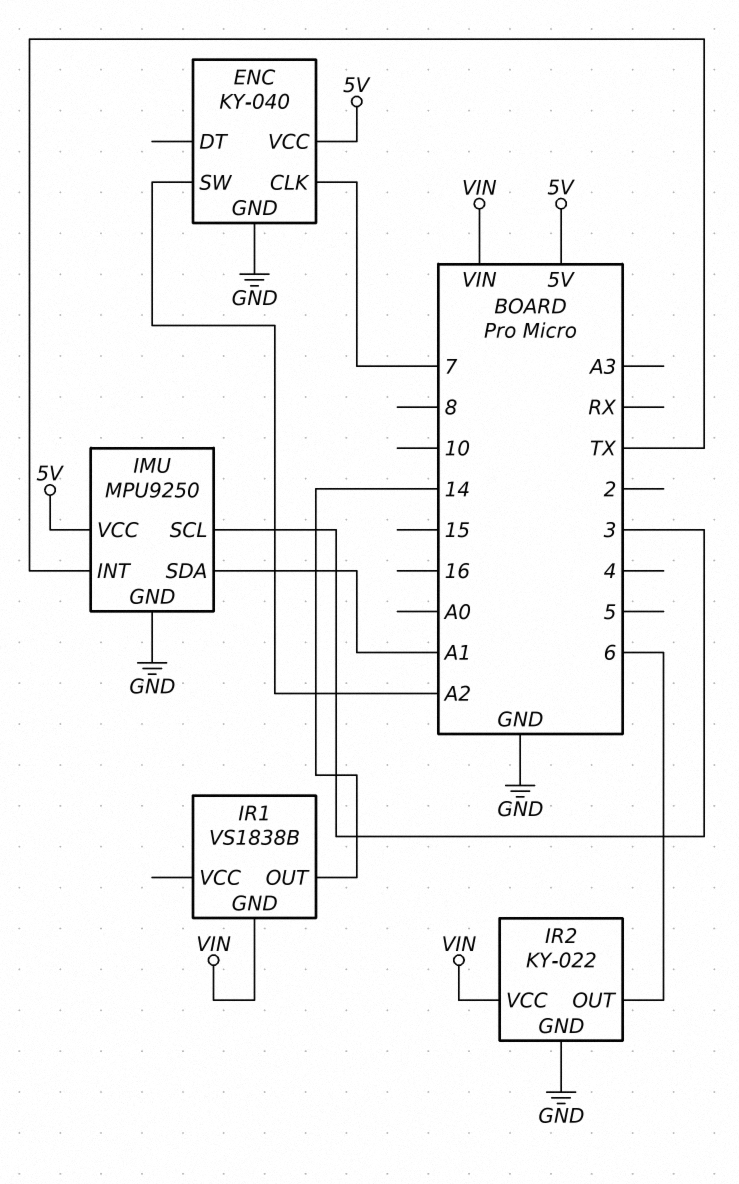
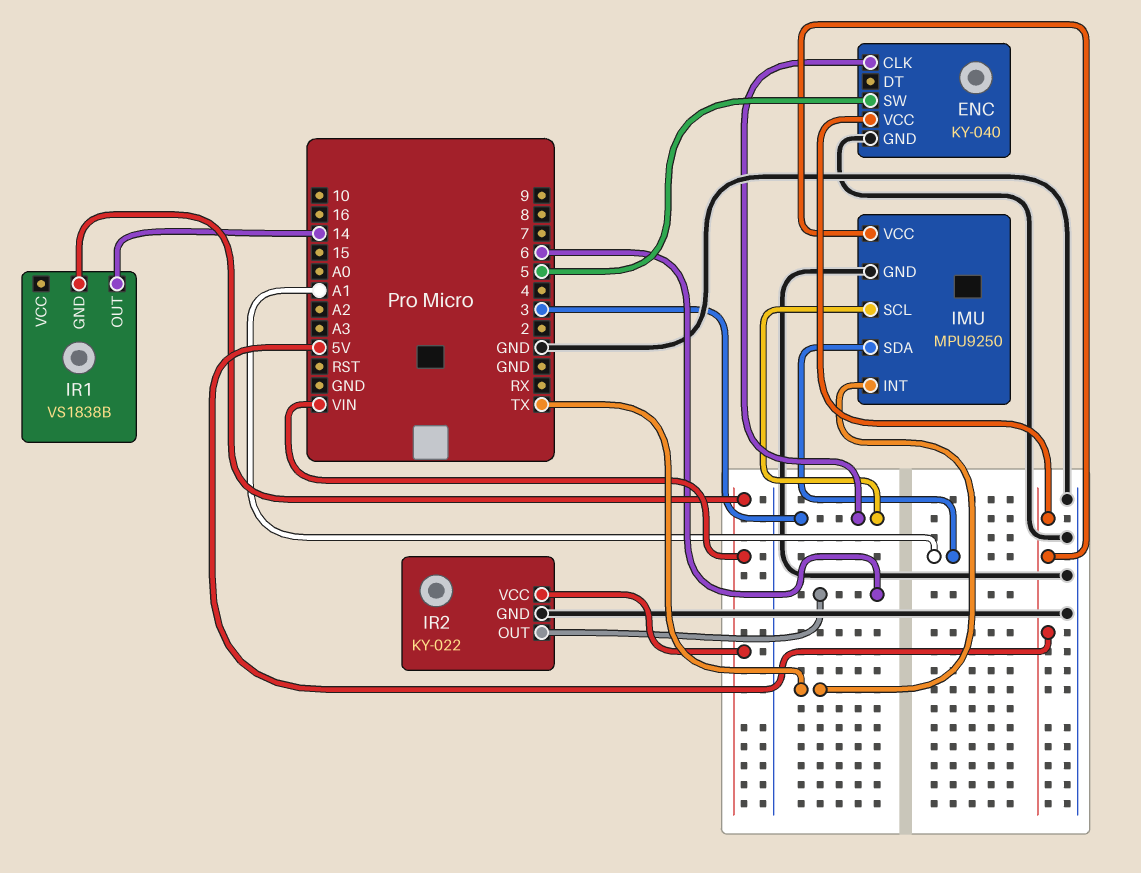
ENC pin CLK: 7 -> 3
ENC pin SW: A2 -> 5

